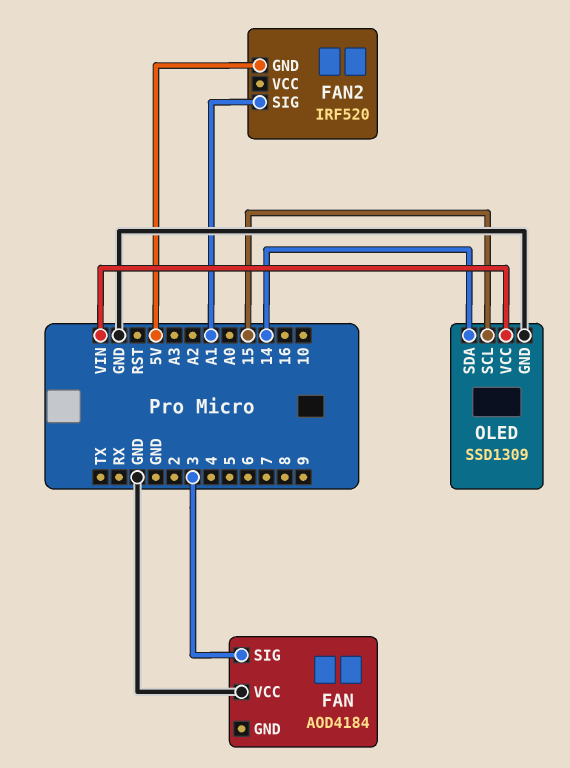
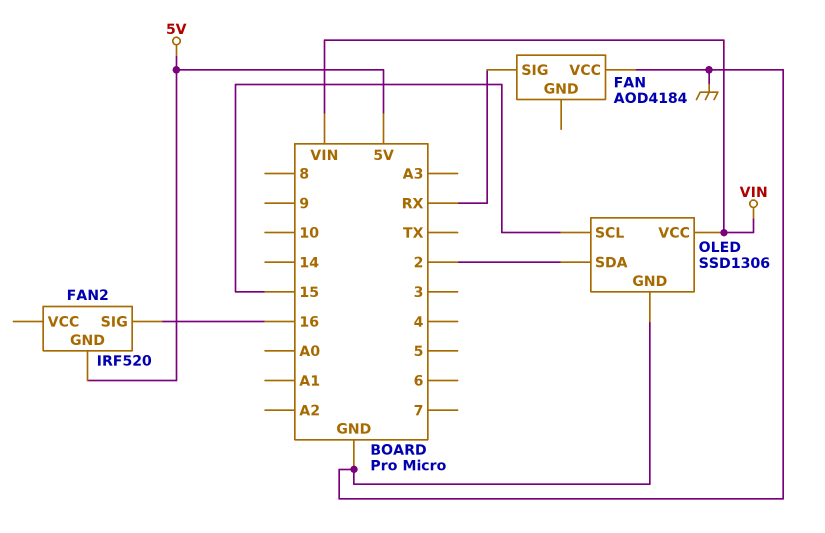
FAN pin SIG: 3 -> RX
FAN2 pin SIG: A1 -> 16
OLED: SSD1309 -> SSD1306
OLED pin SDA: 14 -> 2

